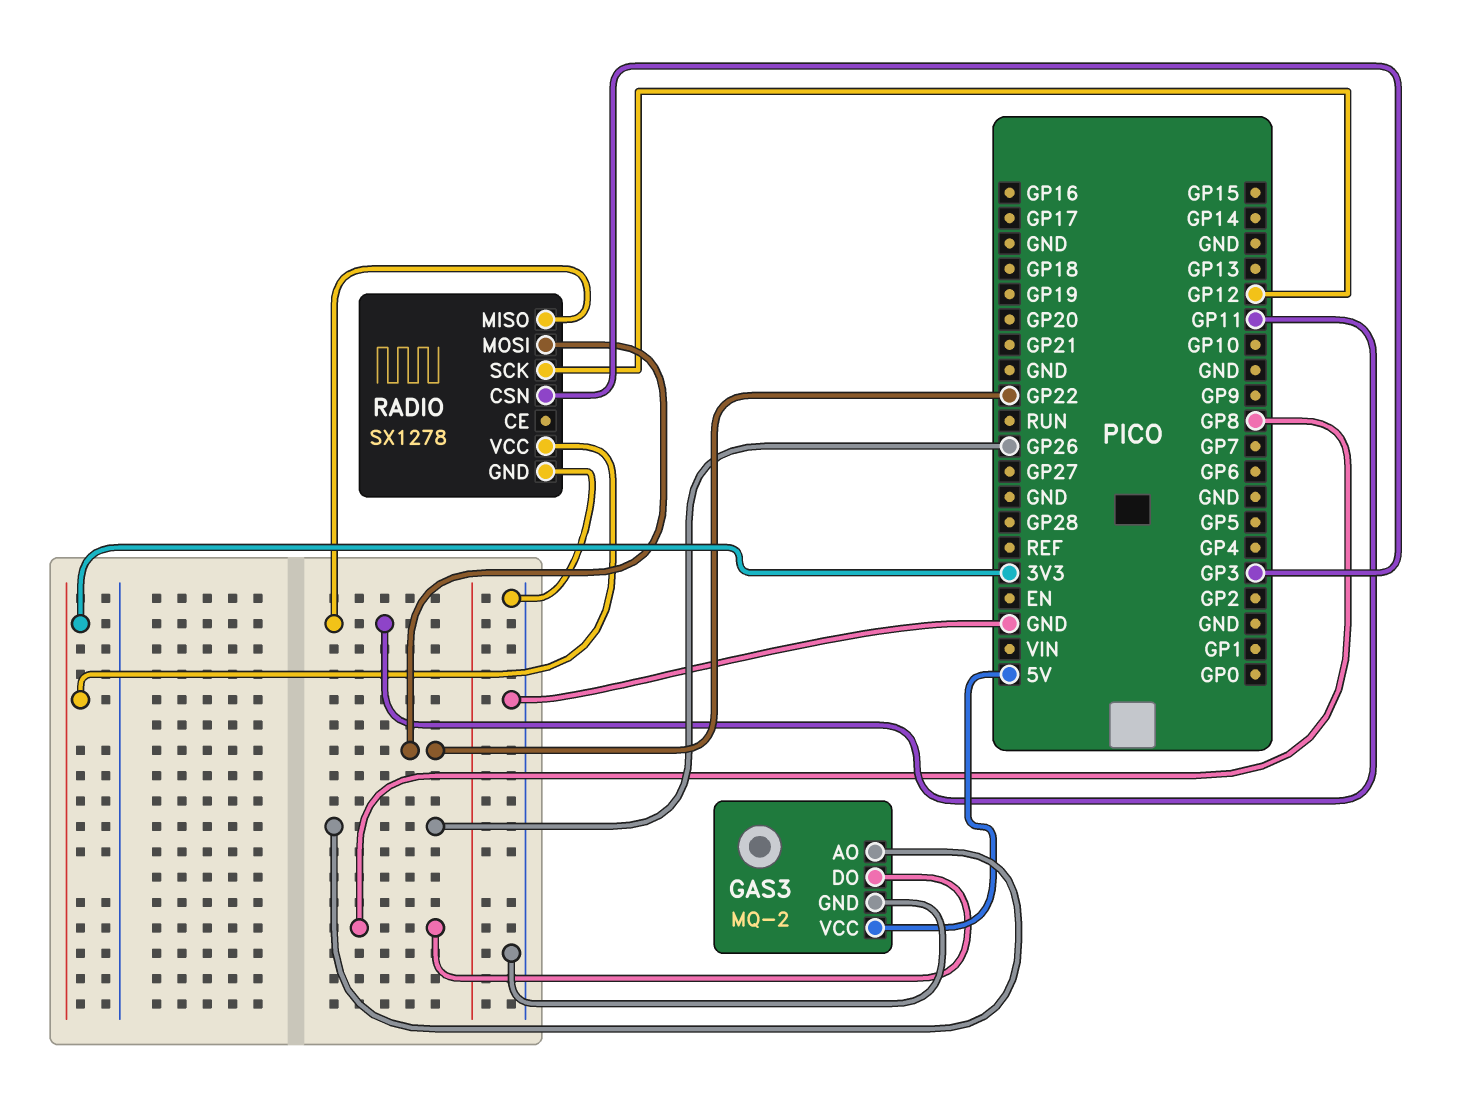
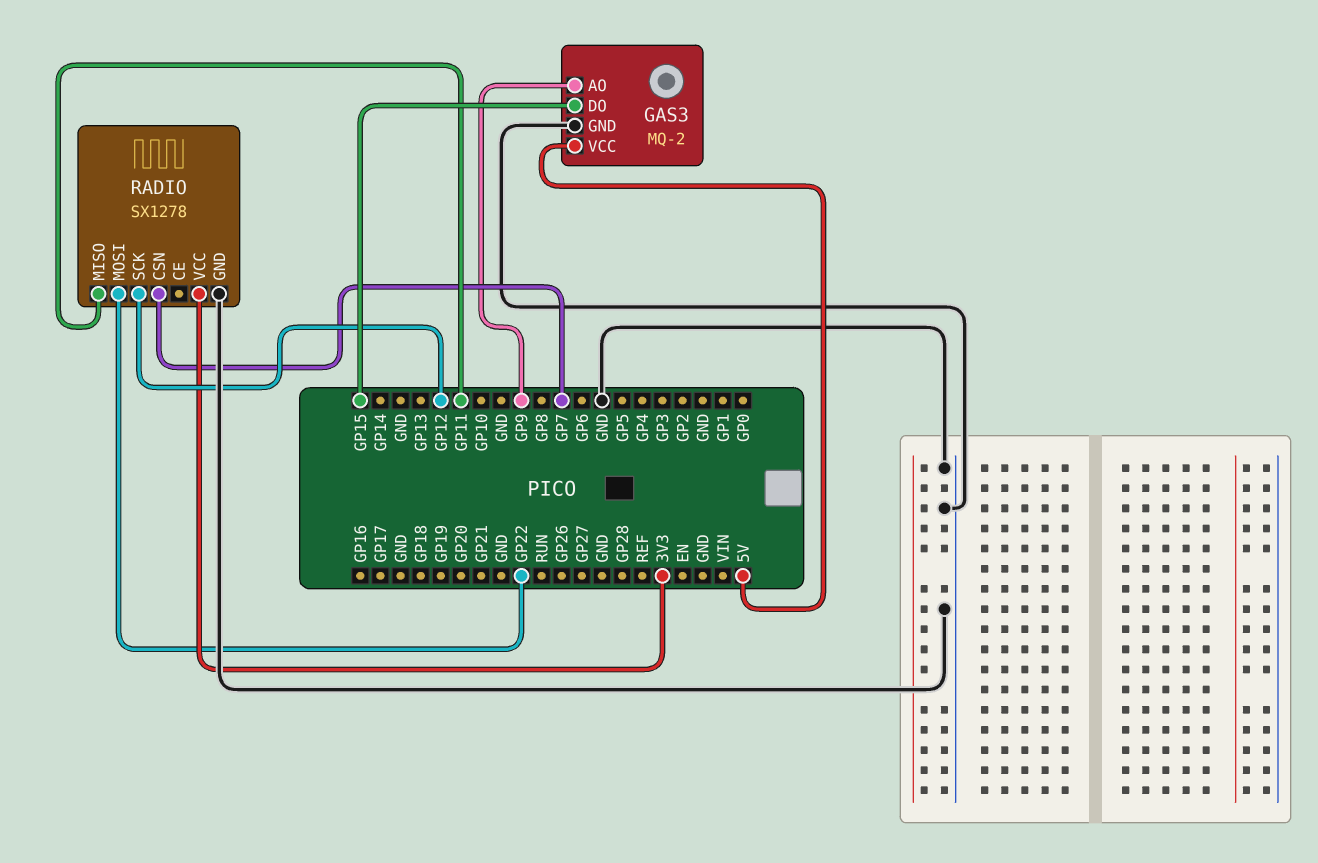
GAS3 pin AO: GP26 -> GP9
GAS3 pin DO: GP8 -> GP15
RADIO pin CSN: GP3 -> GP7

